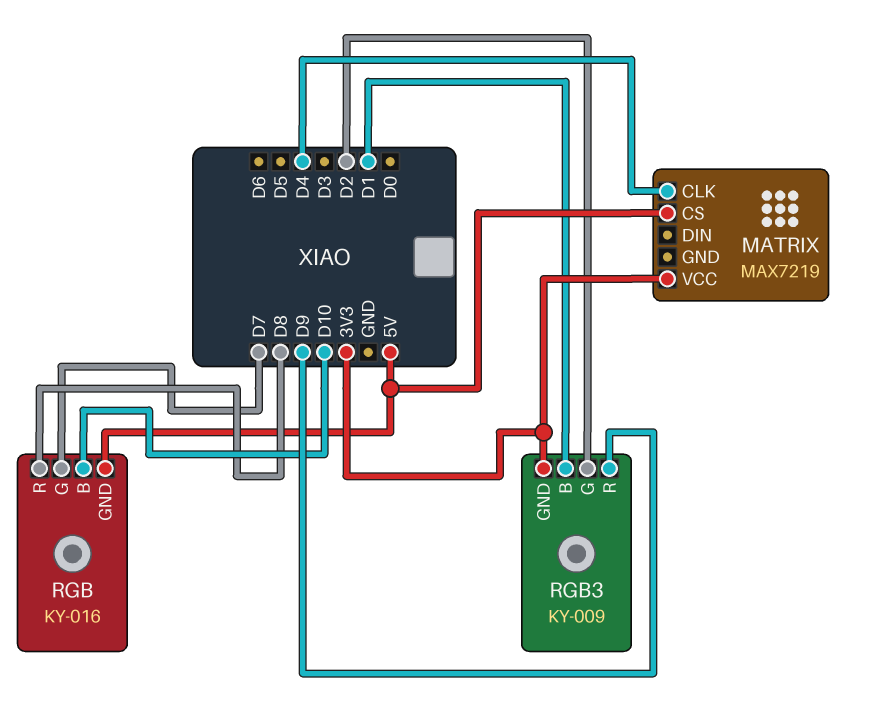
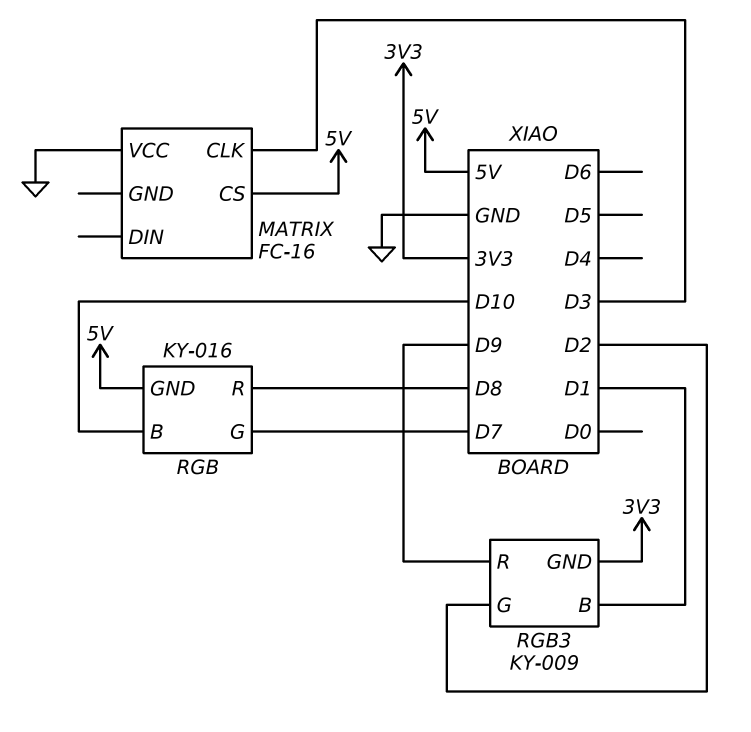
MATRIX: MAX7219 -> FC-16
MATRIX pin CLK: D4 -> D3
MATRIX pin VCC: 3V3 -> GND

